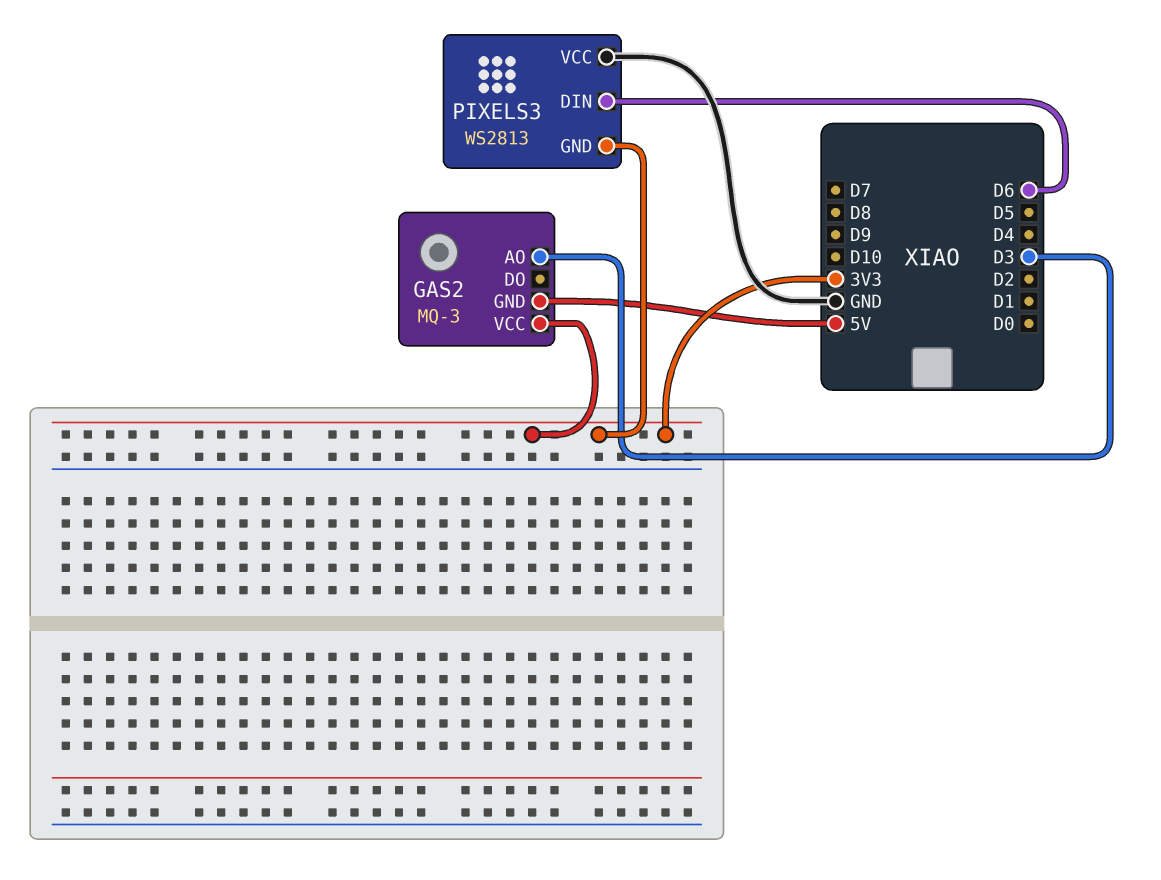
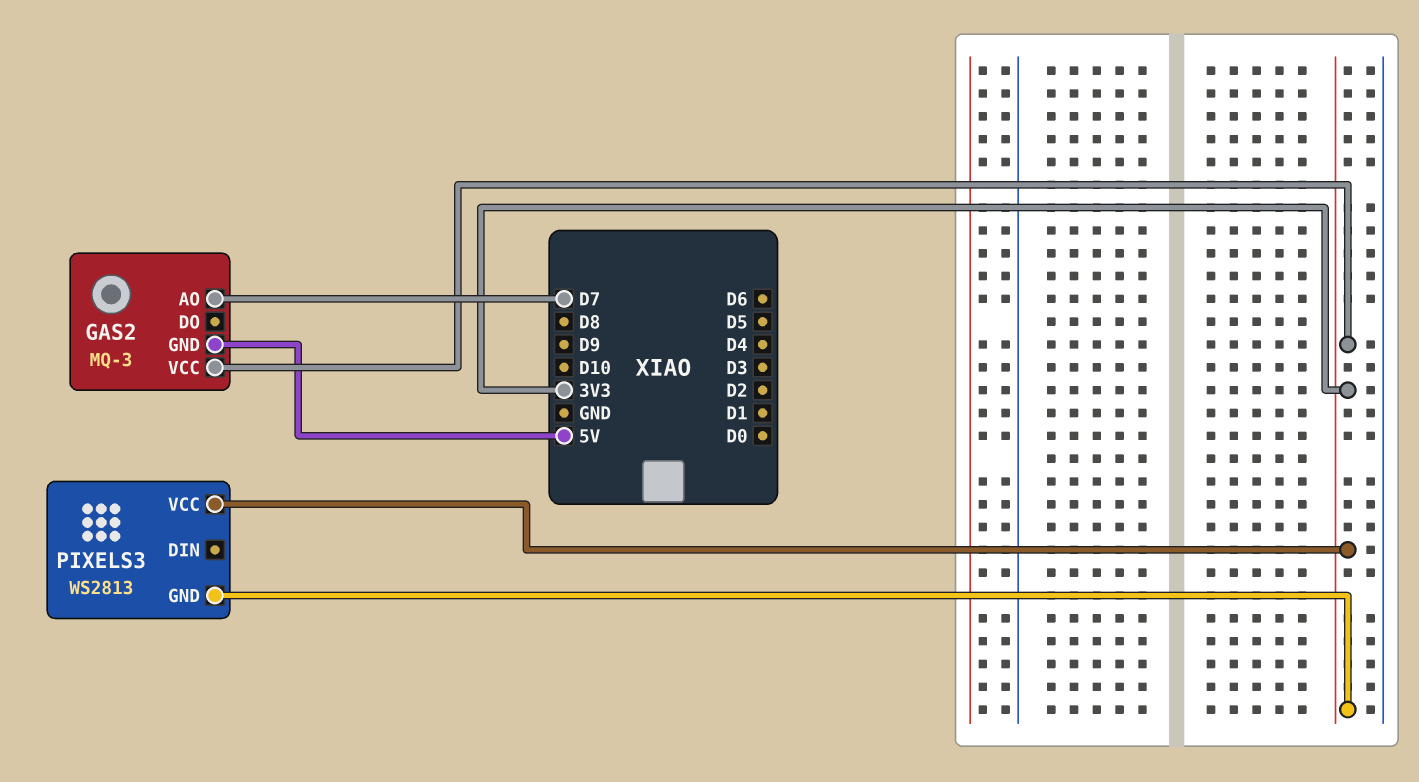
GAS2 pin AO: D3 -> D7
PIXELS3 pin DIN: D6 -> none
PIXELS3 pin VCC: GND -> 3V3

